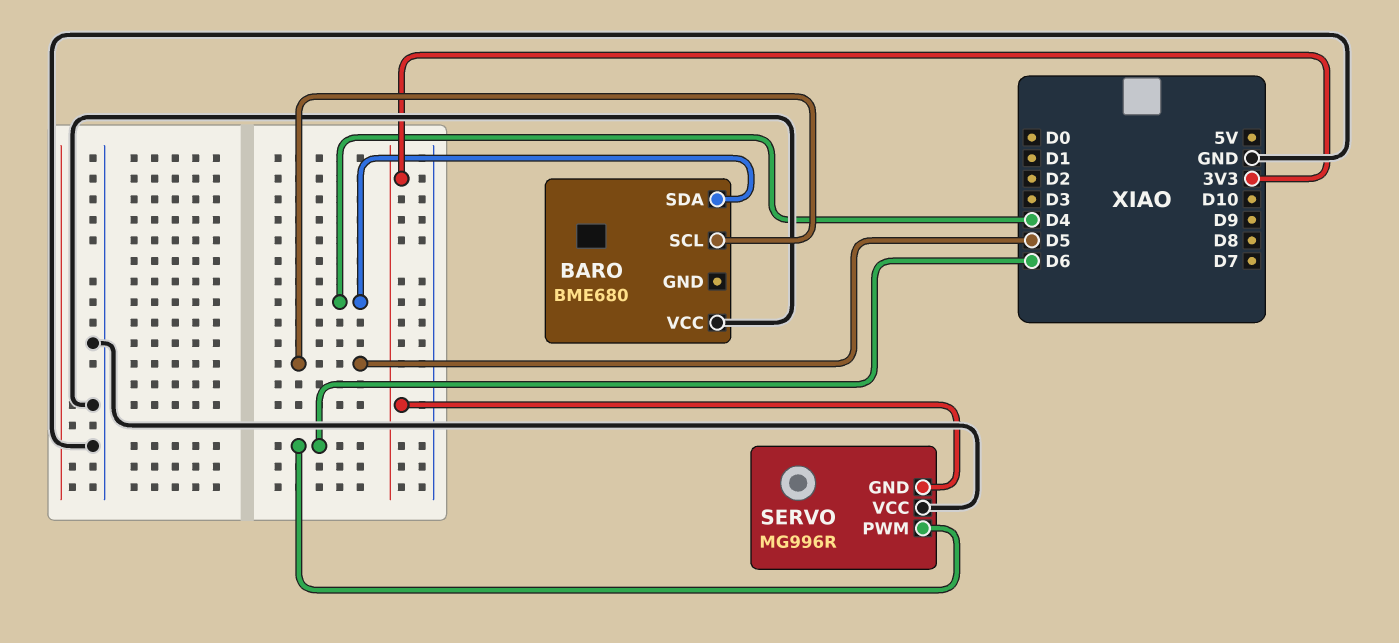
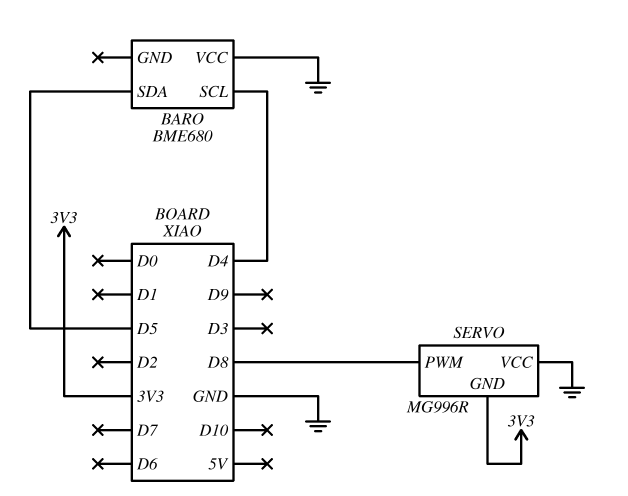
BARO pin SCL: D5 -> D4
BARO pin SDA: D4 -> D5
SERVO pin PWM: D6 -> D8

